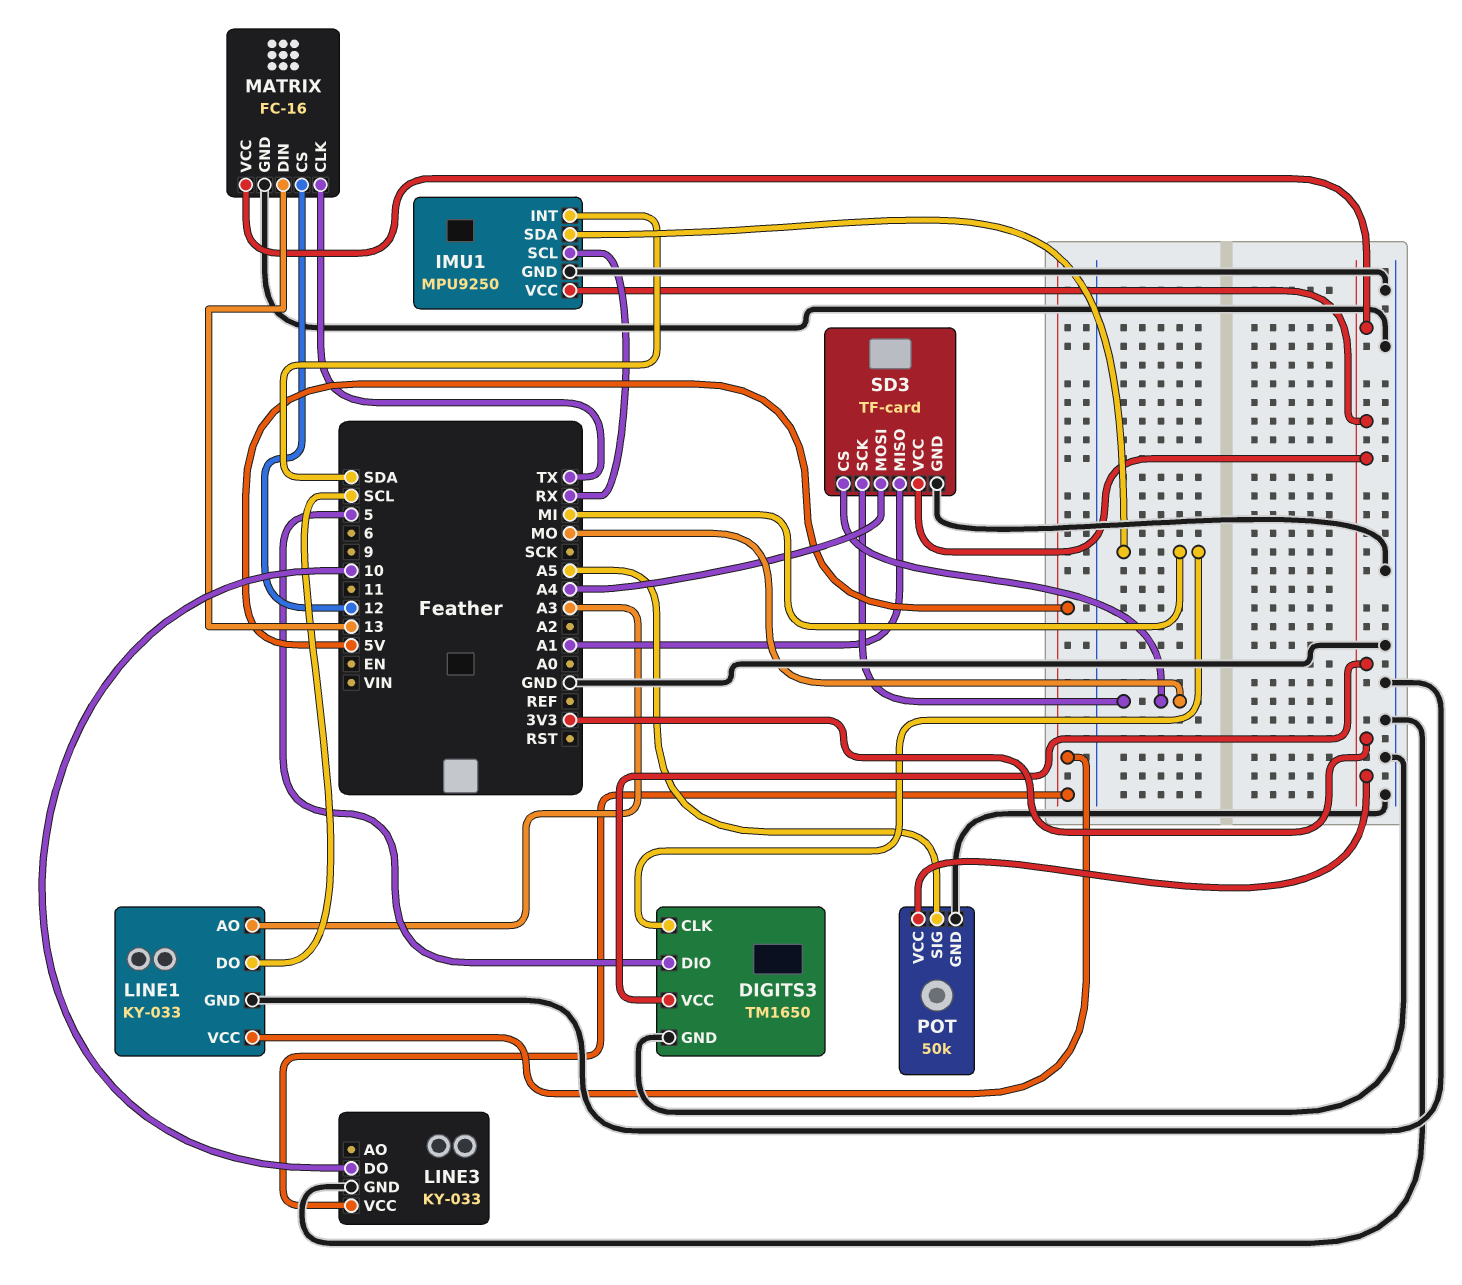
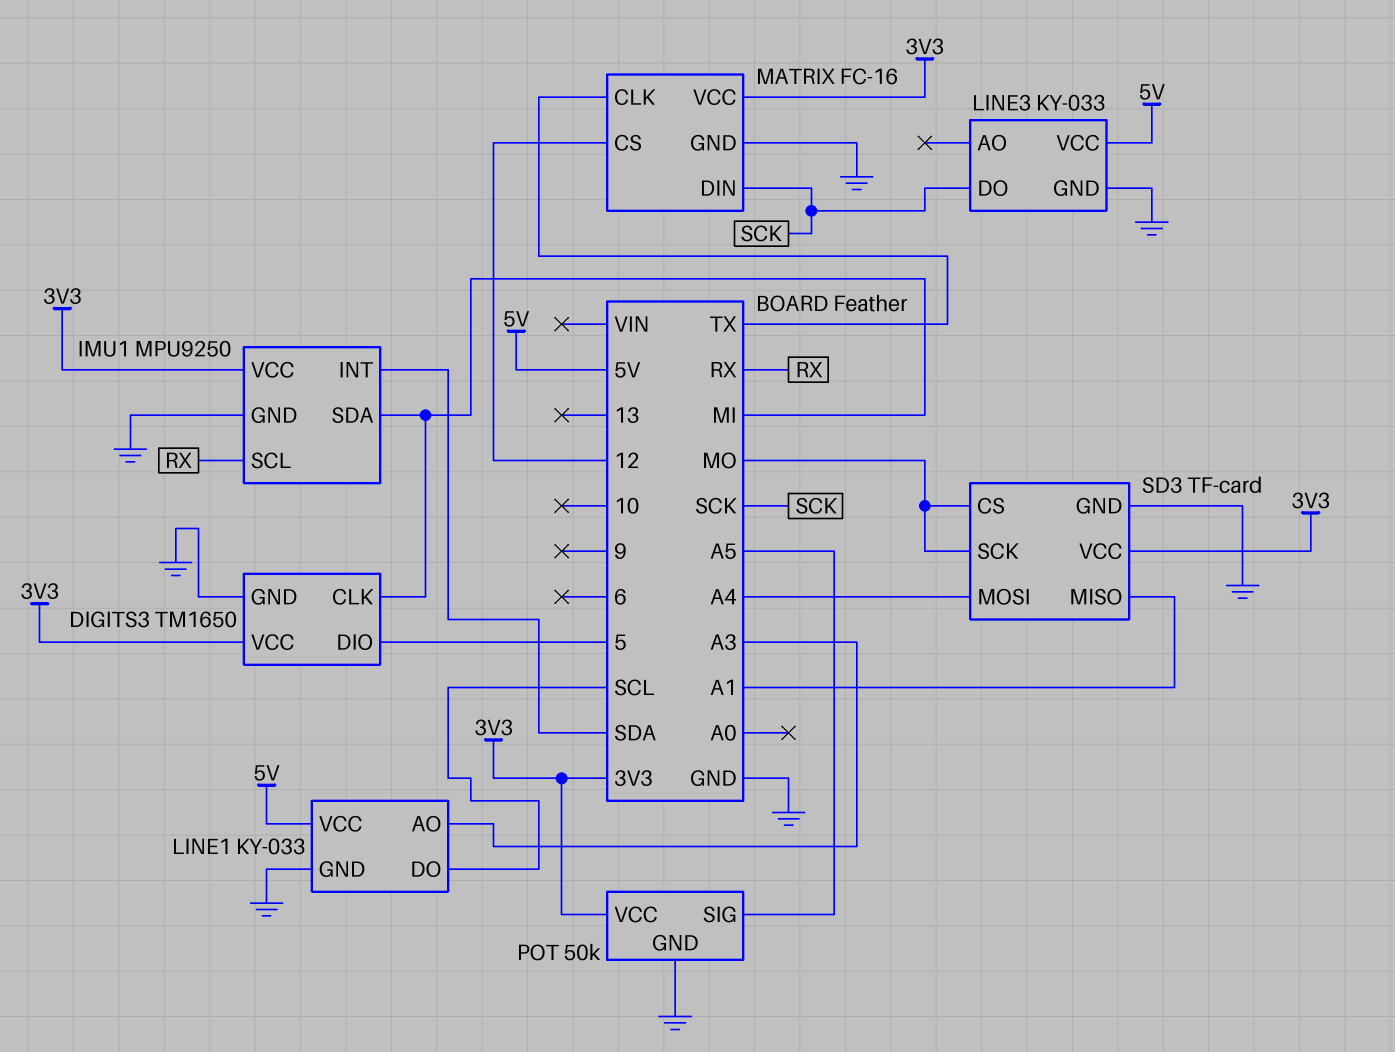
LINE3 pin DO: 10 -> SCK
MATRIX pin DIN: 13 -> SCK

